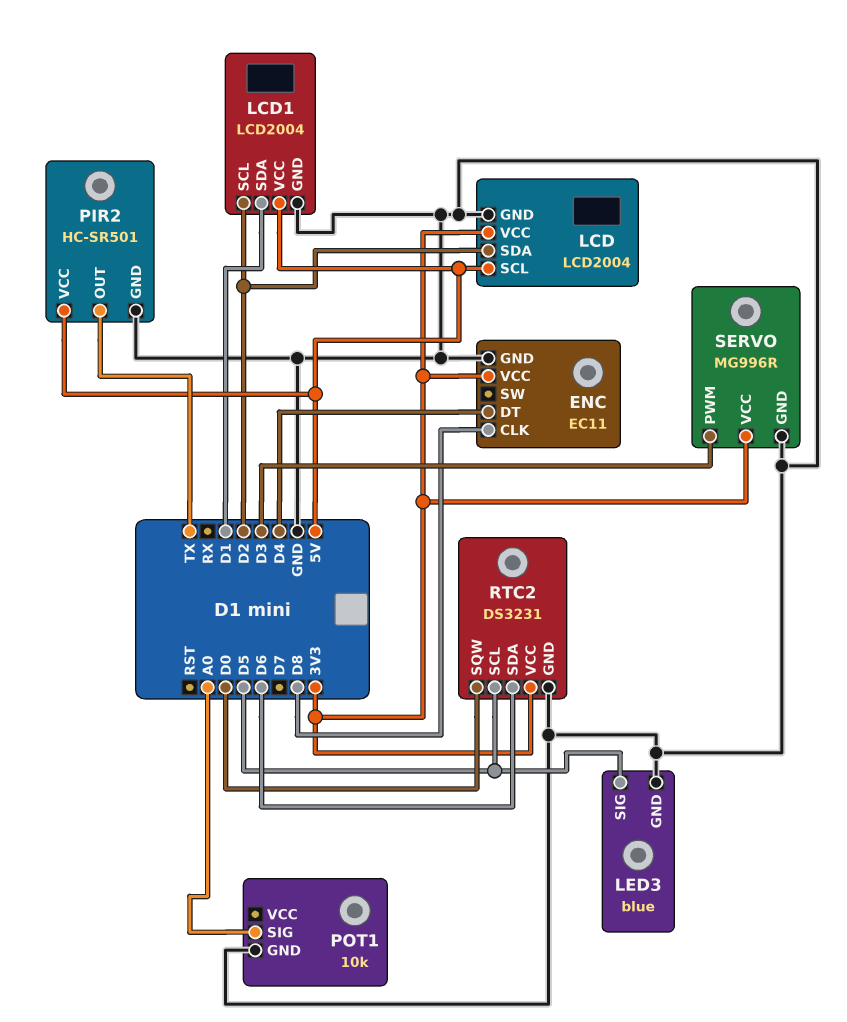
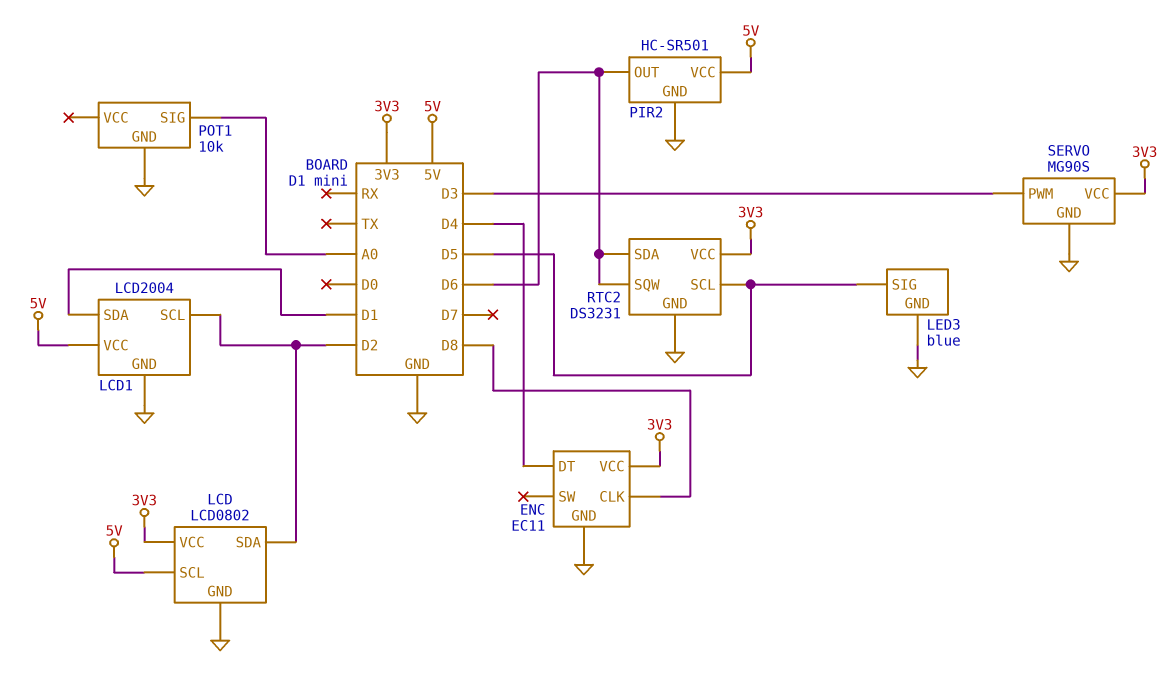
LCD: LCD2004 -> LCD0802
PIR2 pin OUT: TX -> D6
RTC2 pin SQW: D0 -> D6
SERVO: MG996R -> MG90S

